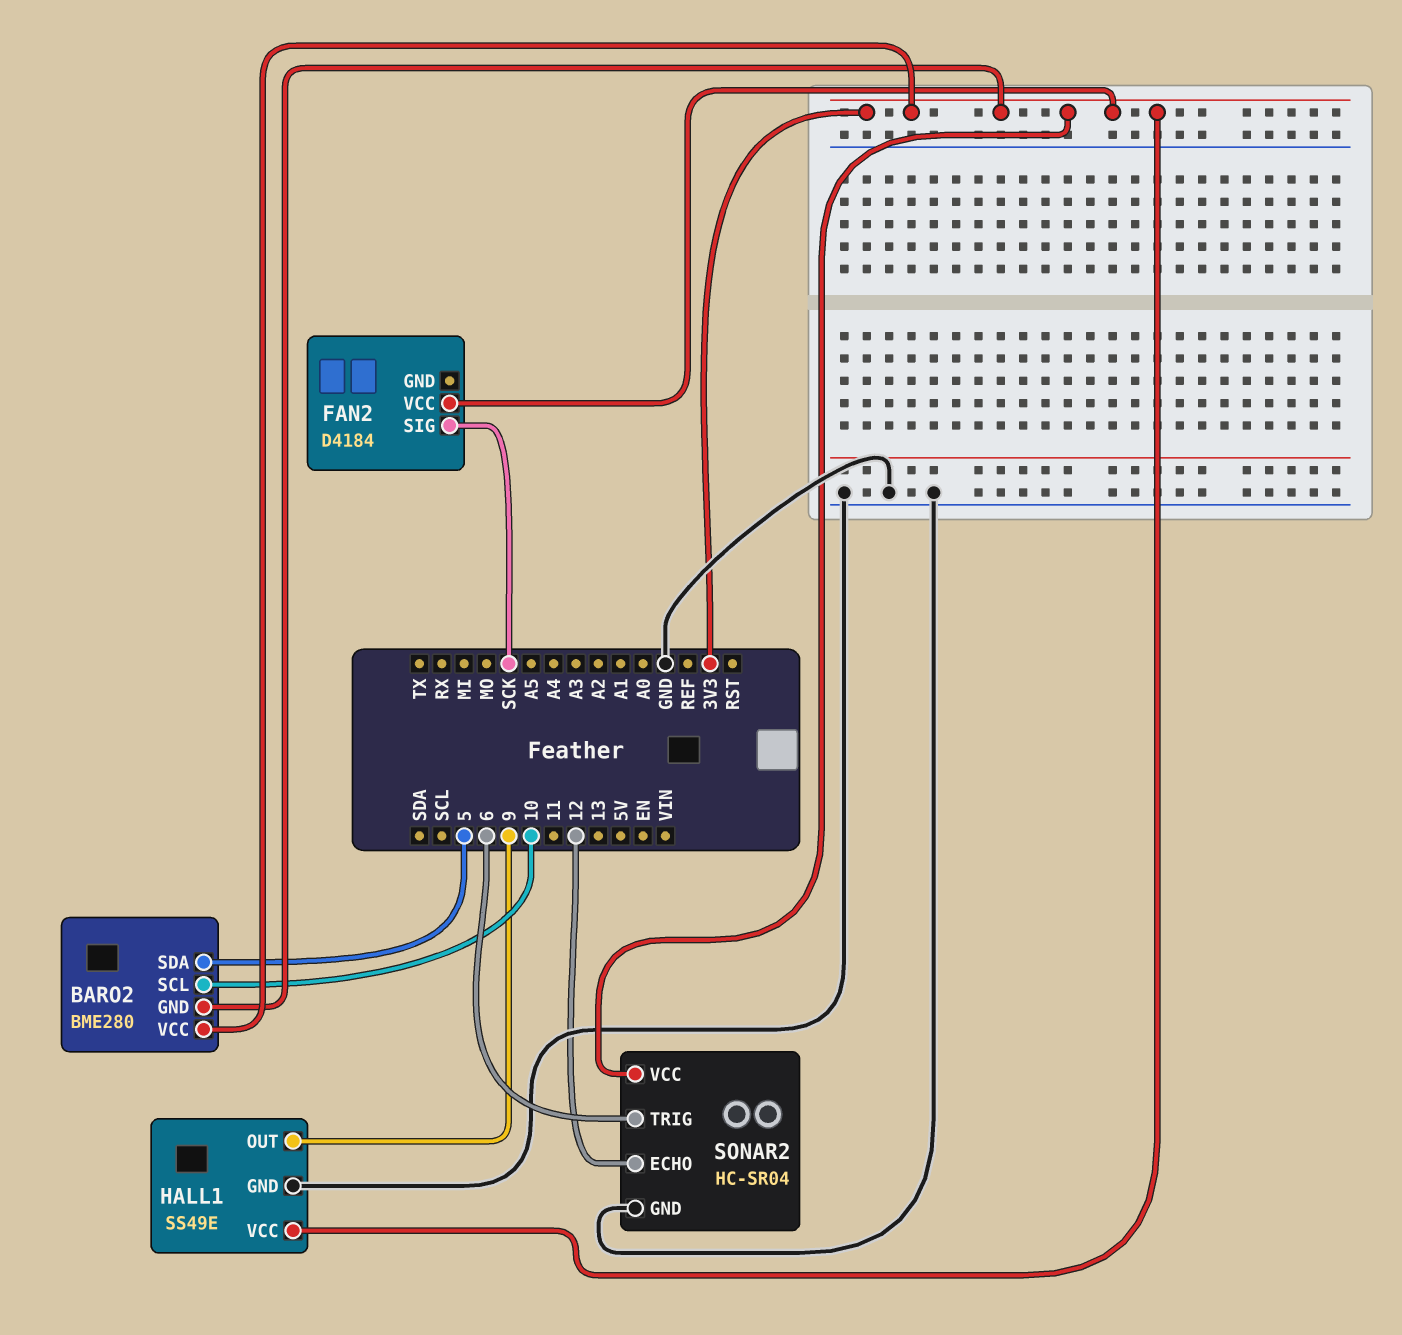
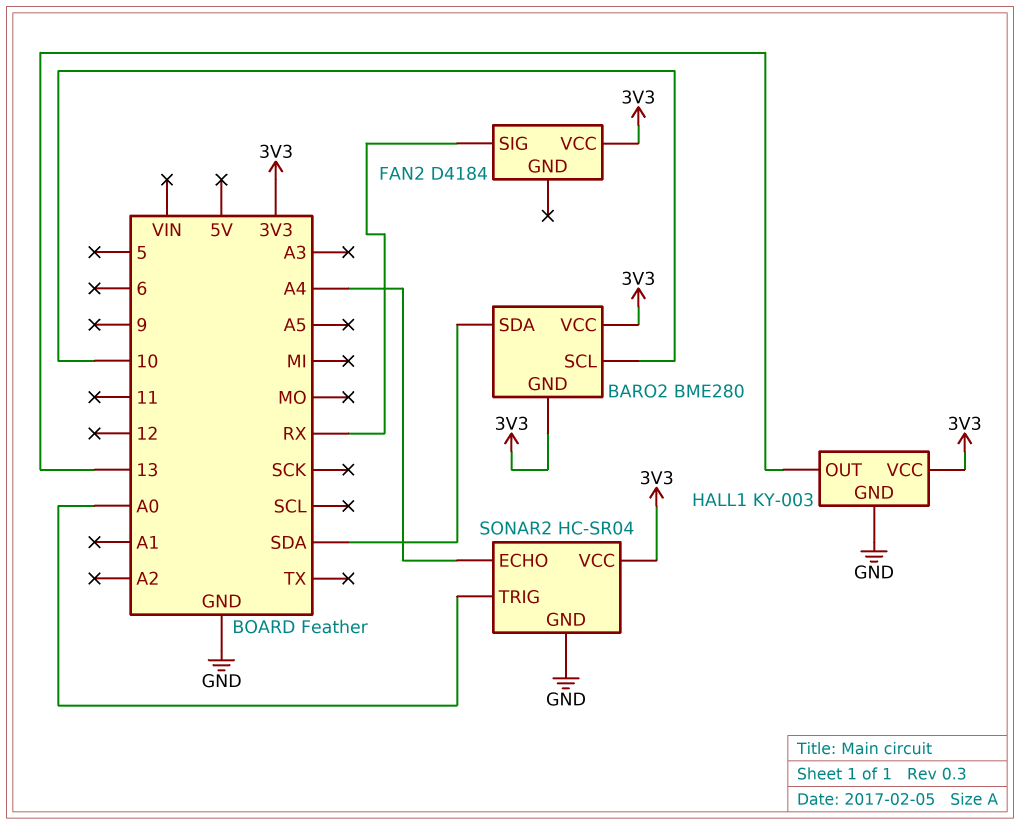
BARO2 pin SDA: 5 -> SDA
FAN2 pin SIG: SCK -> RX
HALL1: SS49E -> KY-003
HALL1 pin OUT: 9 -> 13
SONAR2 pin ECHO: 12 -> A4
SONAR2 pin TRIG: 6 -> A0

